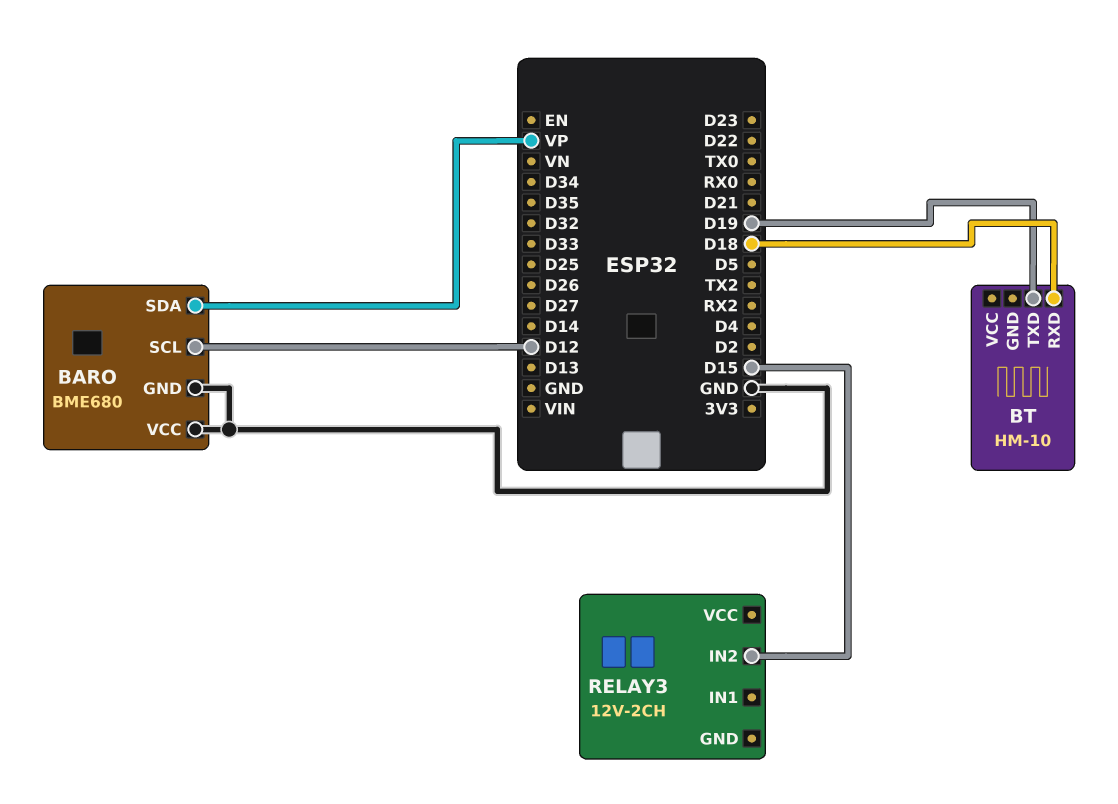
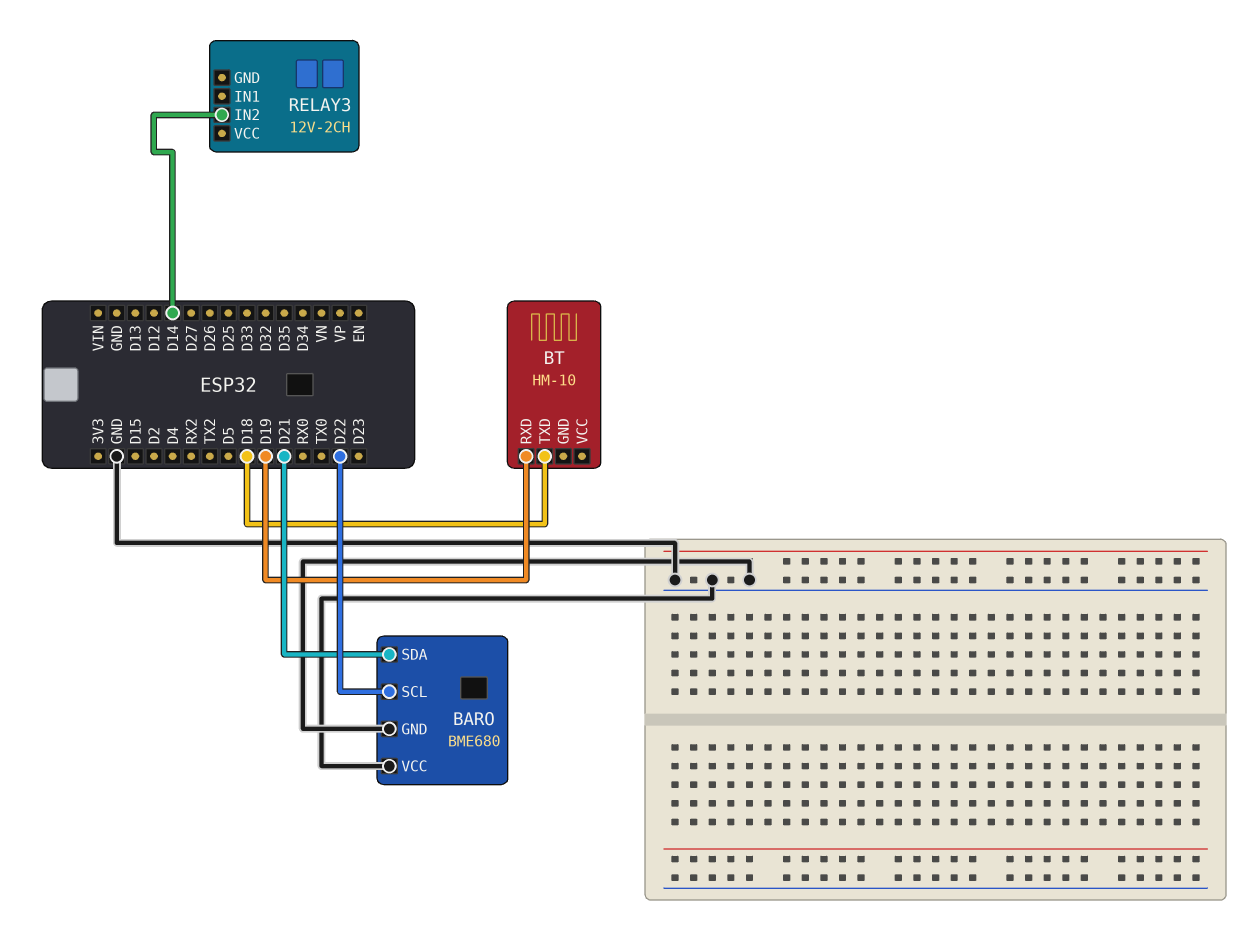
BARO pin SCL: D12 -> D22
BARO pin SDA: VP -> D21
BT pin RXD: D18 -> D19
BT pin TXD: D19 -> D18
RELAY3 pin IN2: D15 -> D14

